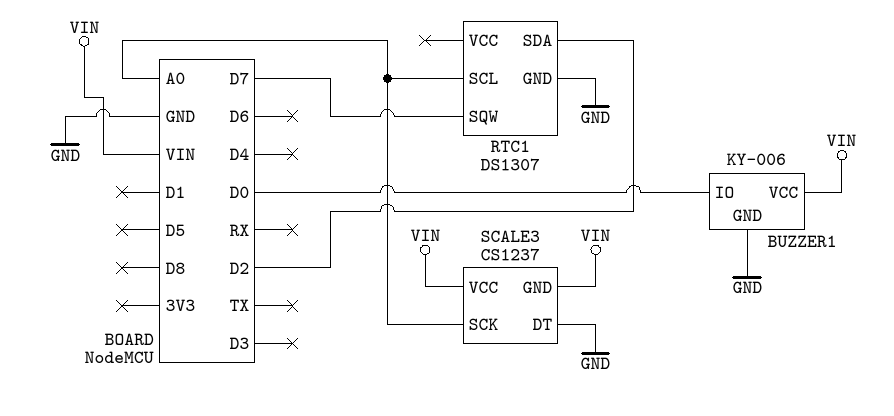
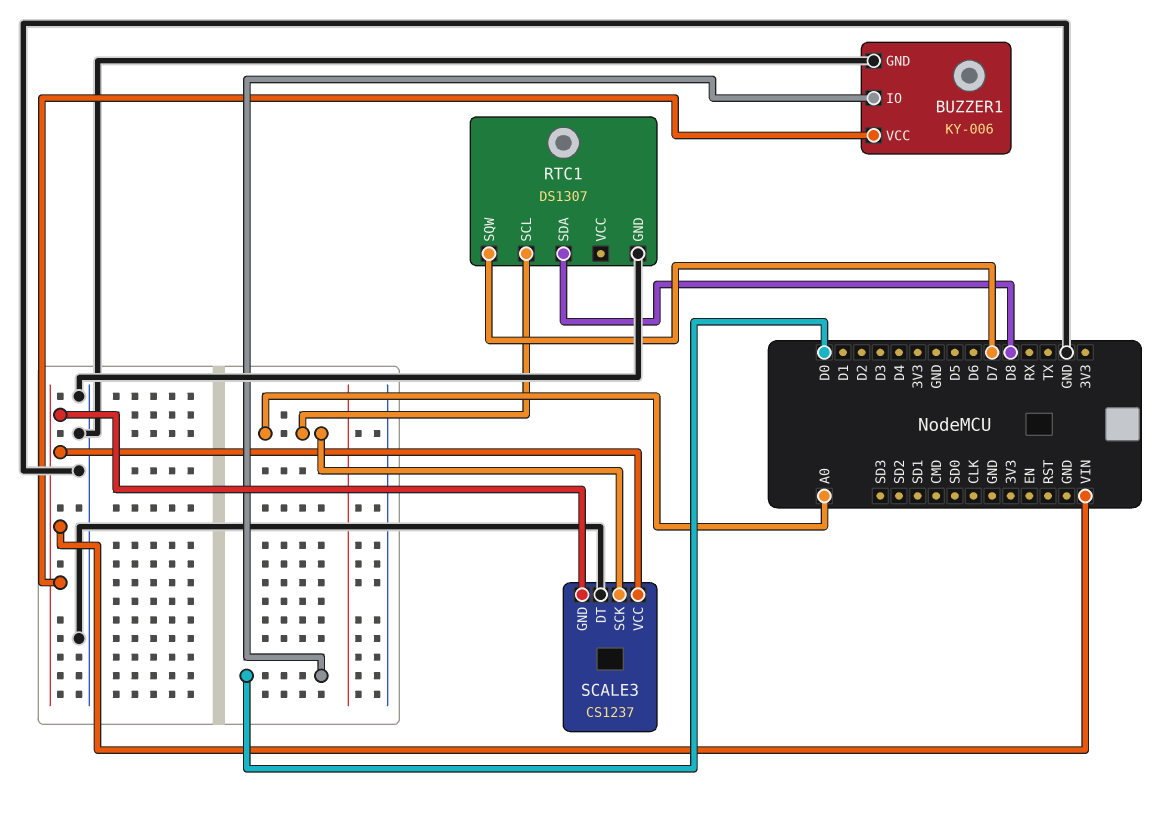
RTC1 pin SDA: D2 -> D8

